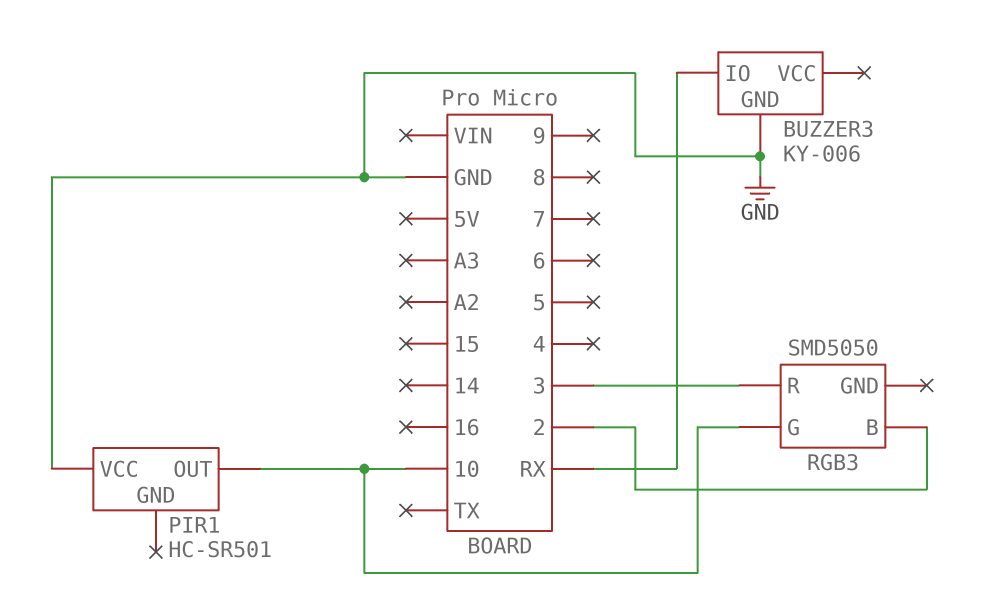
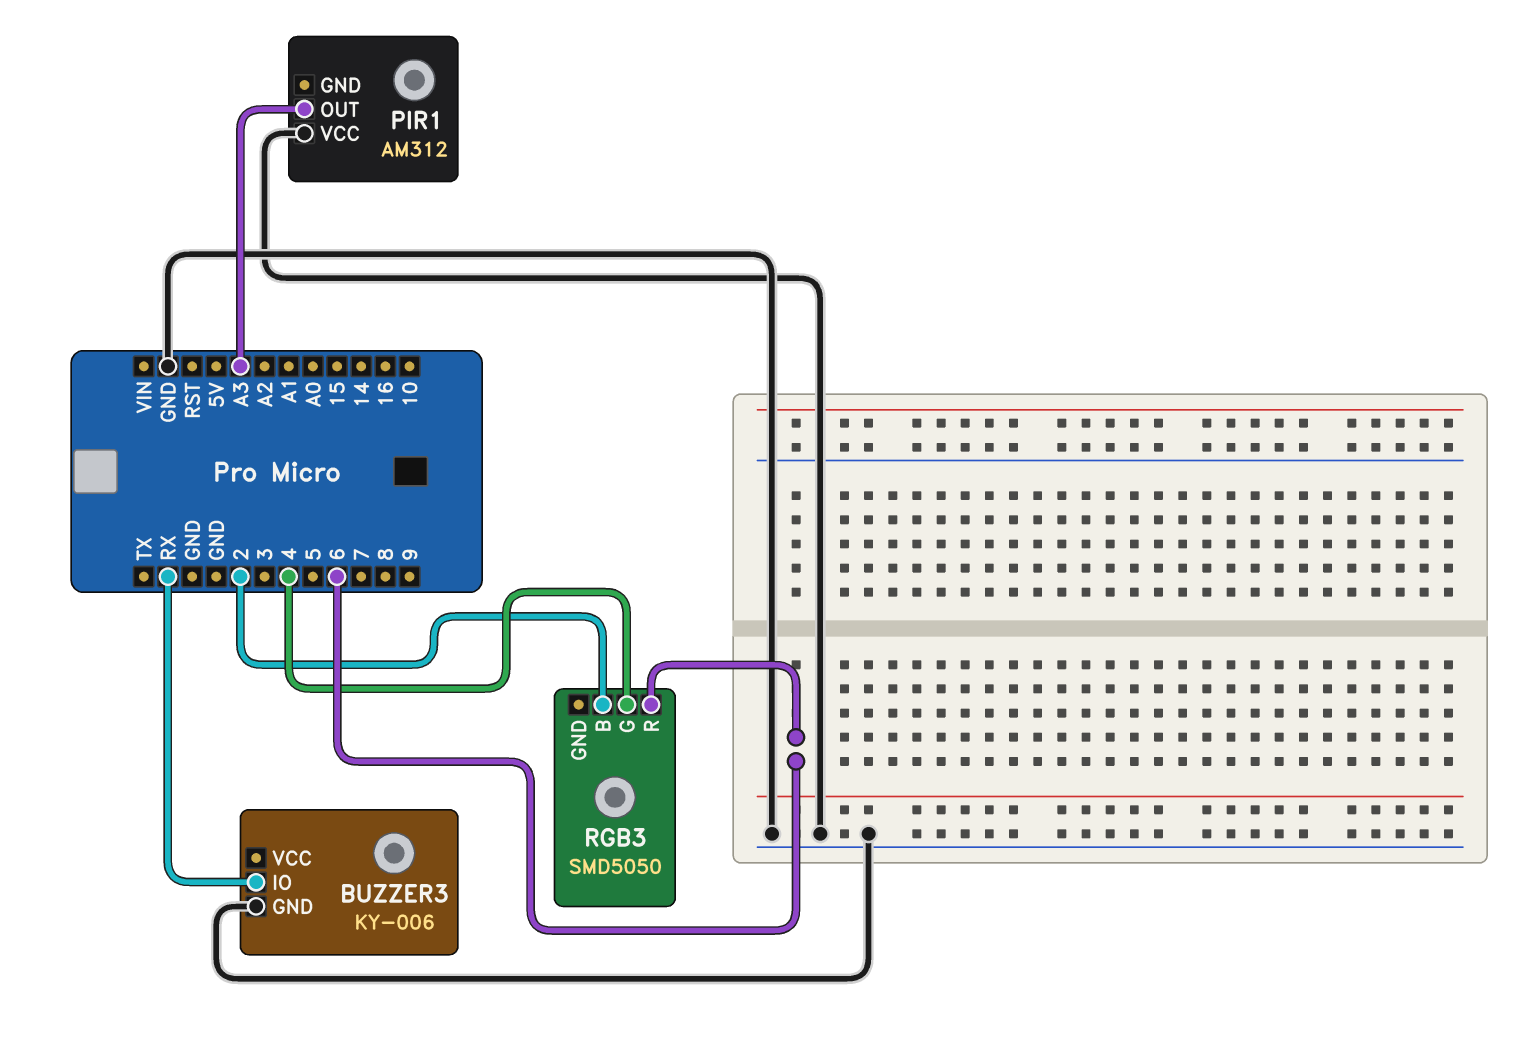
PIR1: HC-SR501 -> AM312
PIR1 pin OUT: 10 -> A3
RGB3 pin G: 10 -> 4
RGB3 pin R: 3 -> 6

